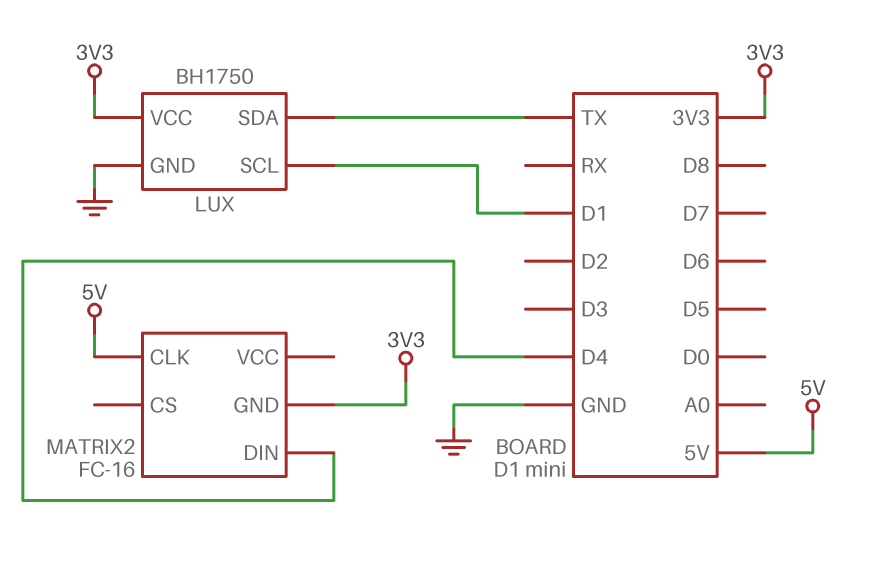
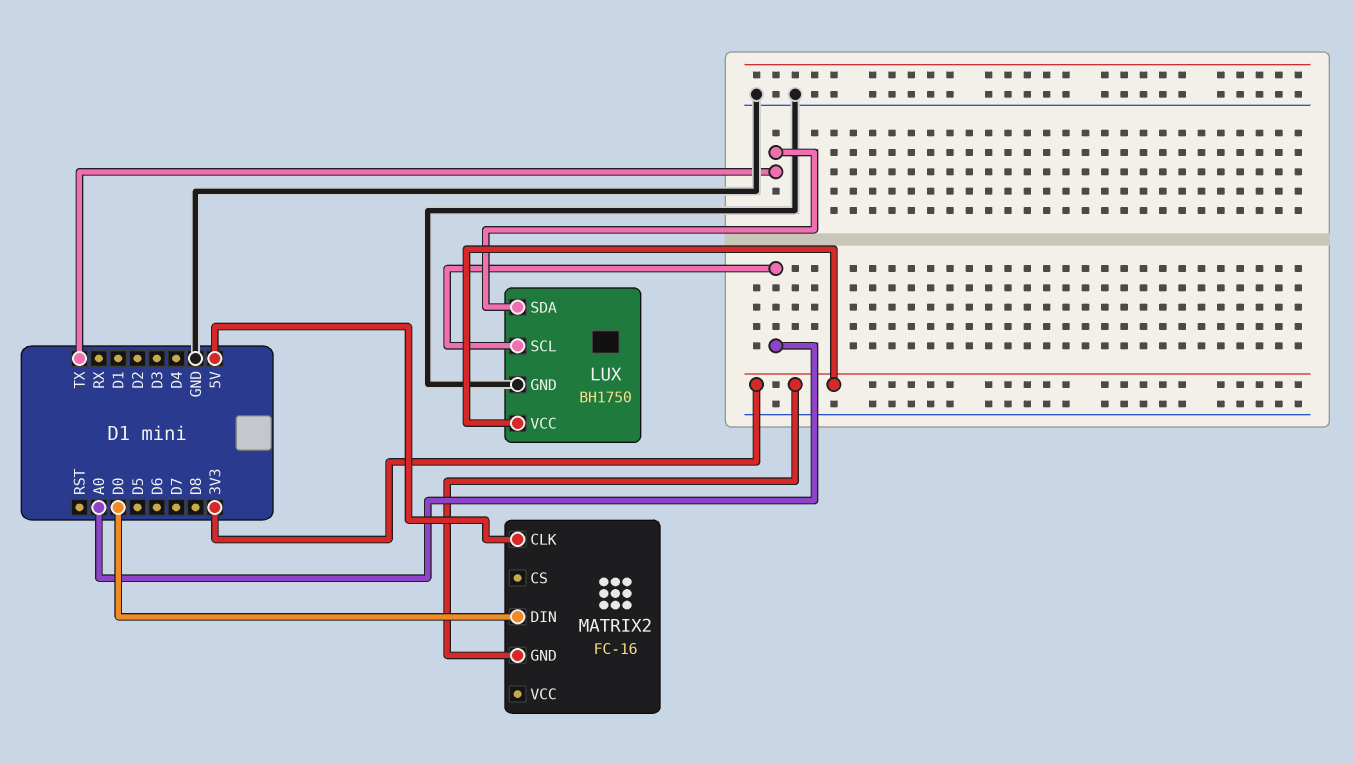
LUX pin SCL: D1 -> A0
MATRIX2 pin DIN: D4 -> D0

